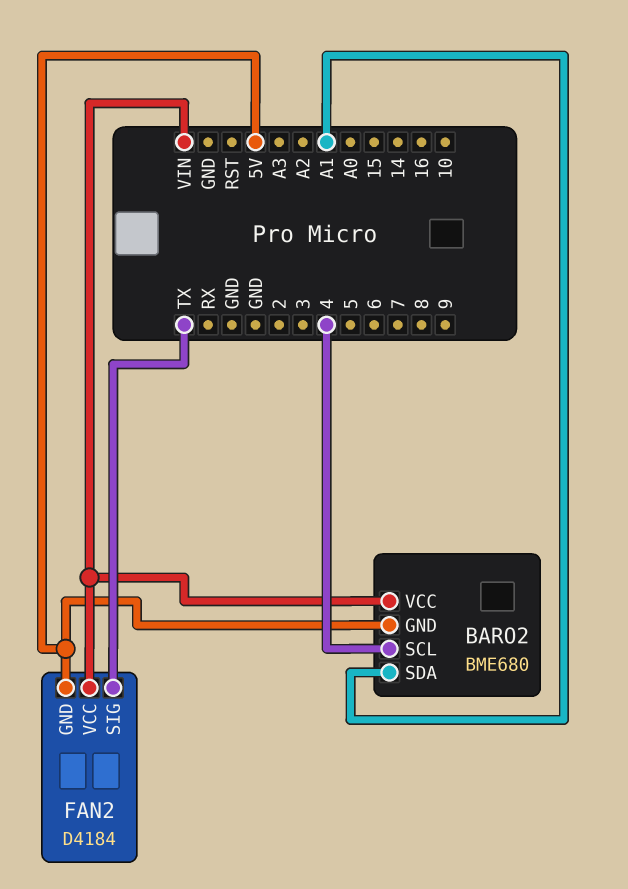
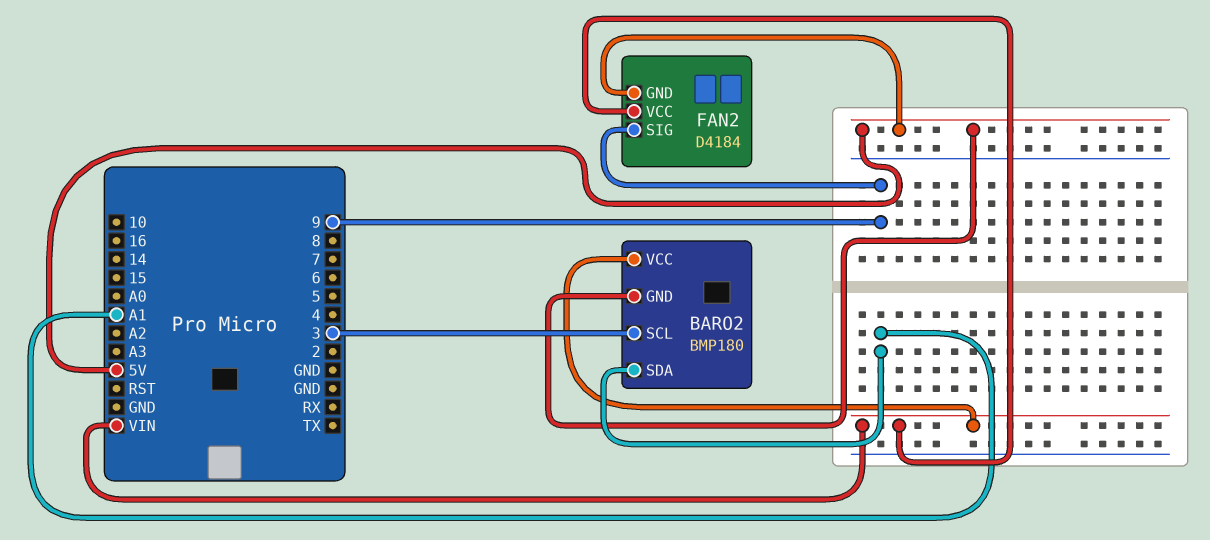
BARO2: BME680 -> BMP180
BARO2 pin SCL: 4 -> 3
FAN2 pin SIG: TX -> 9

